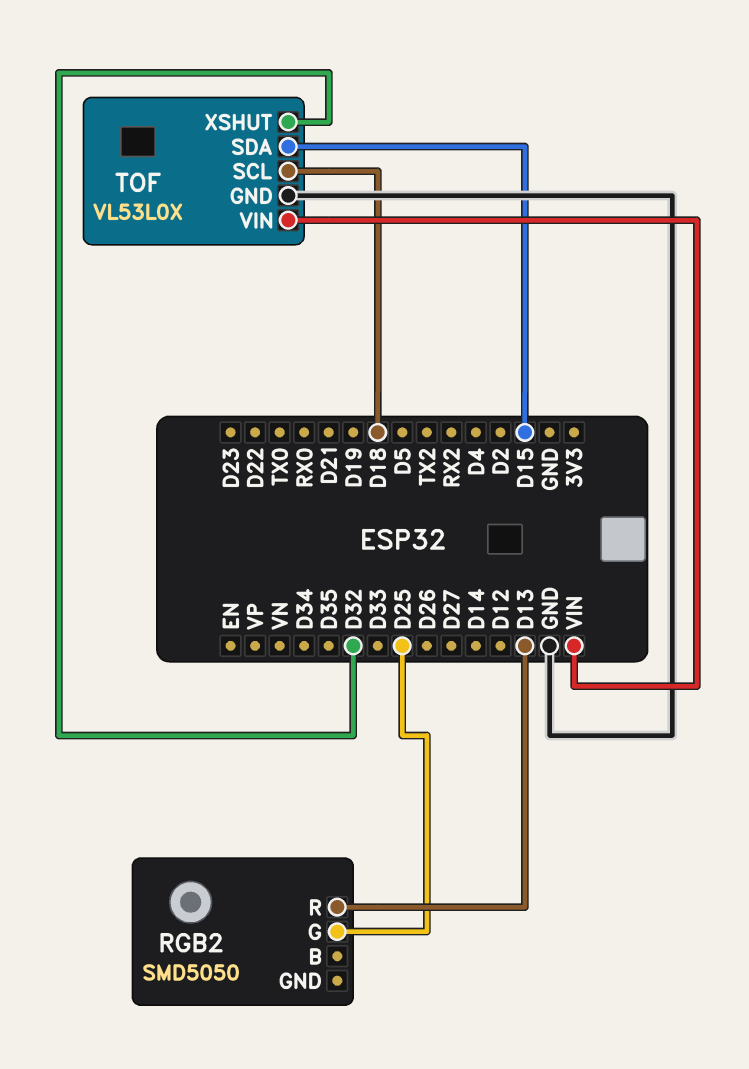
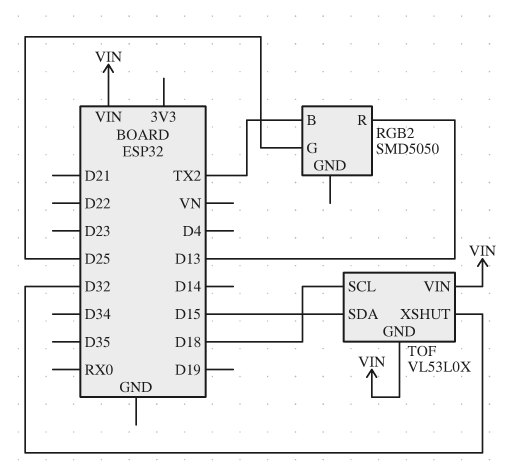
RGB2 pin B: none -> TX2
TOF pin GND: GND -> VIN

